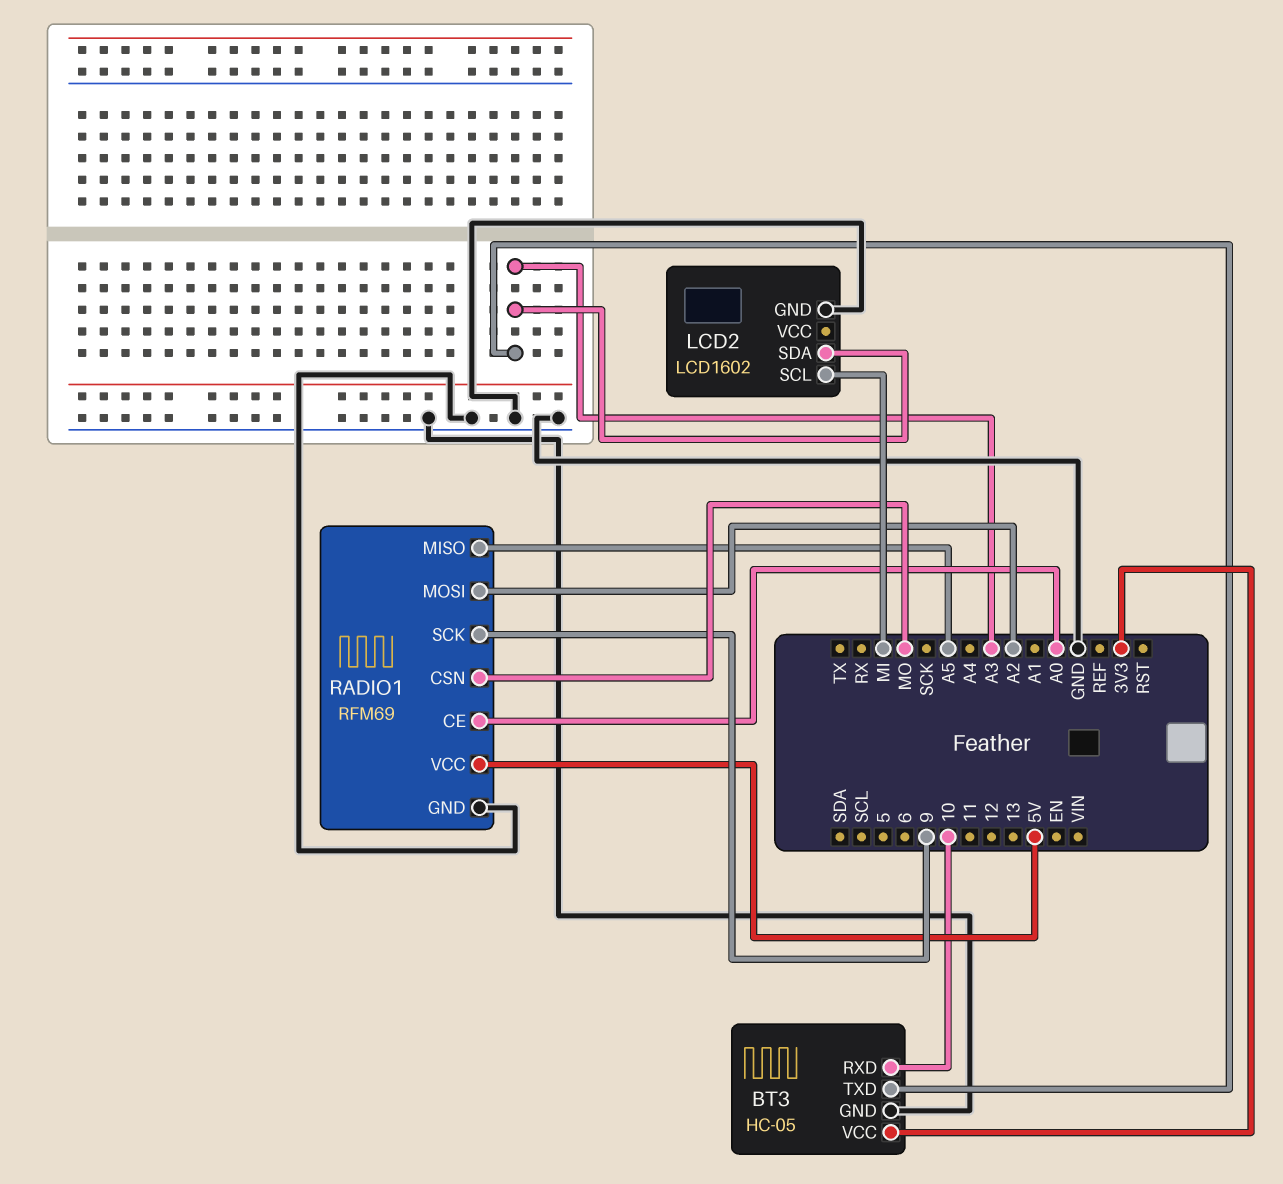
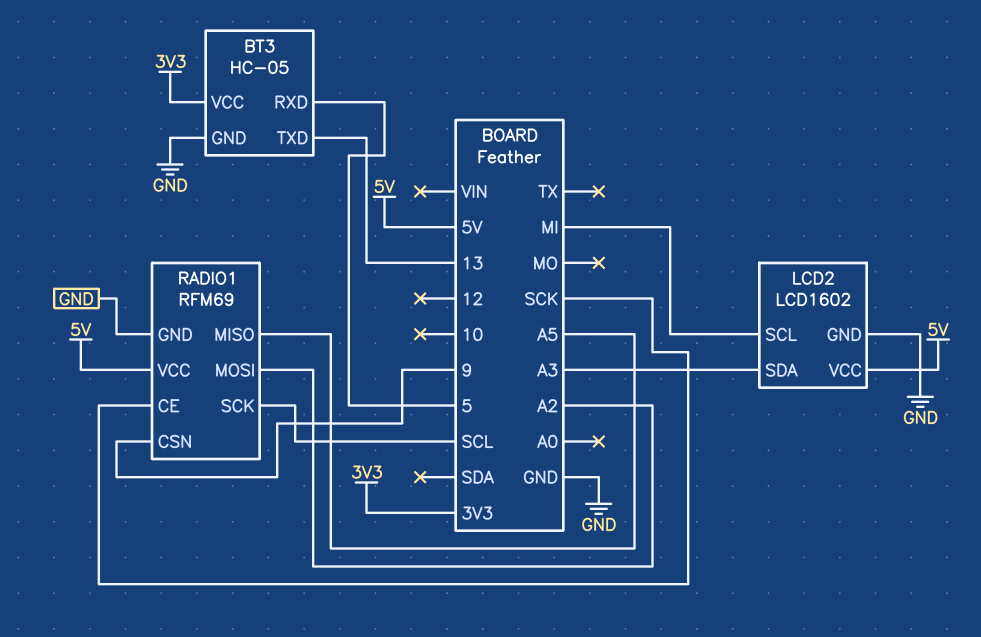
BT3 pin RXD: 10 -> 5
BT3 pin TXD: A3 -> 13
LCD2 pin VCC: none -> 5V
RADIO1 pin CE: A0 -> SCK
RADIO1 pin CSN: MO -> 9
RADIO1 pin SCK: 9 -> SCL

